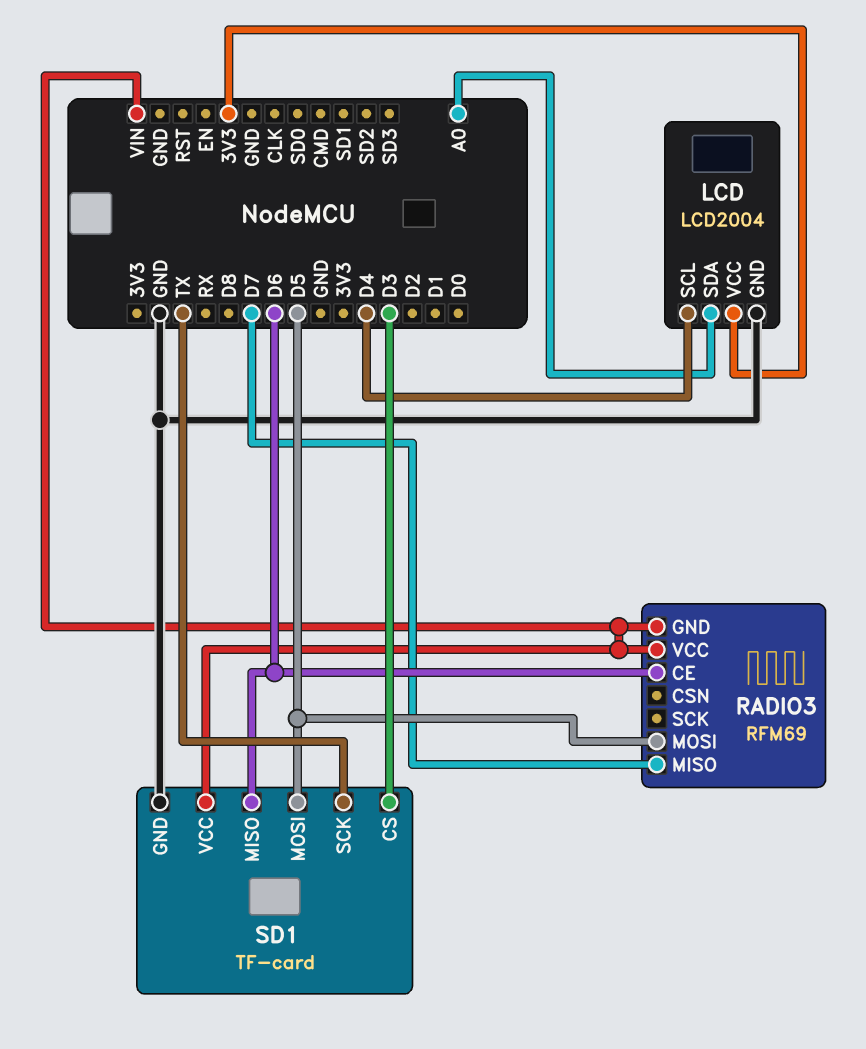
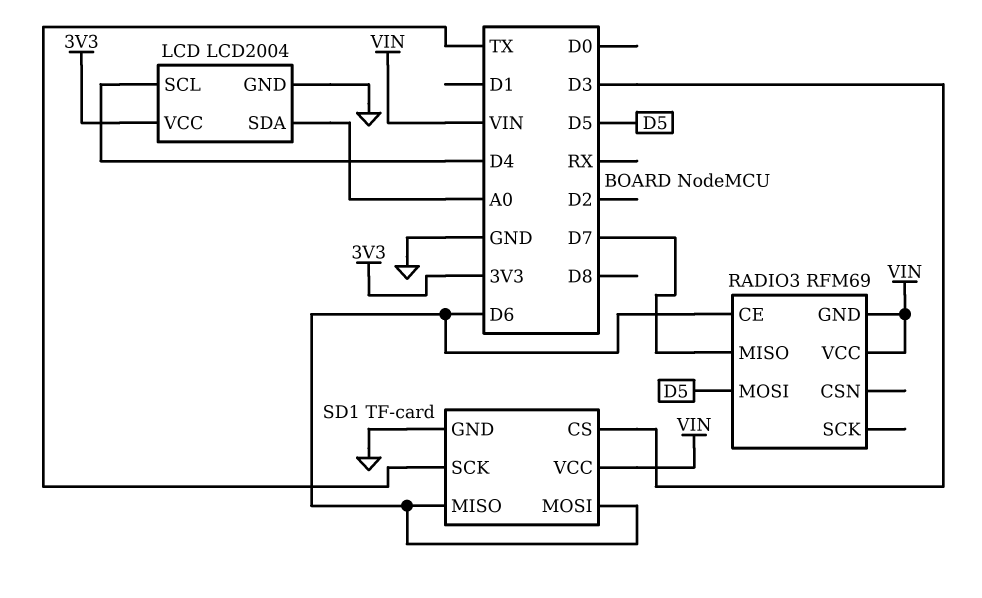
SD1 pin MOSI: D5 -> D6

